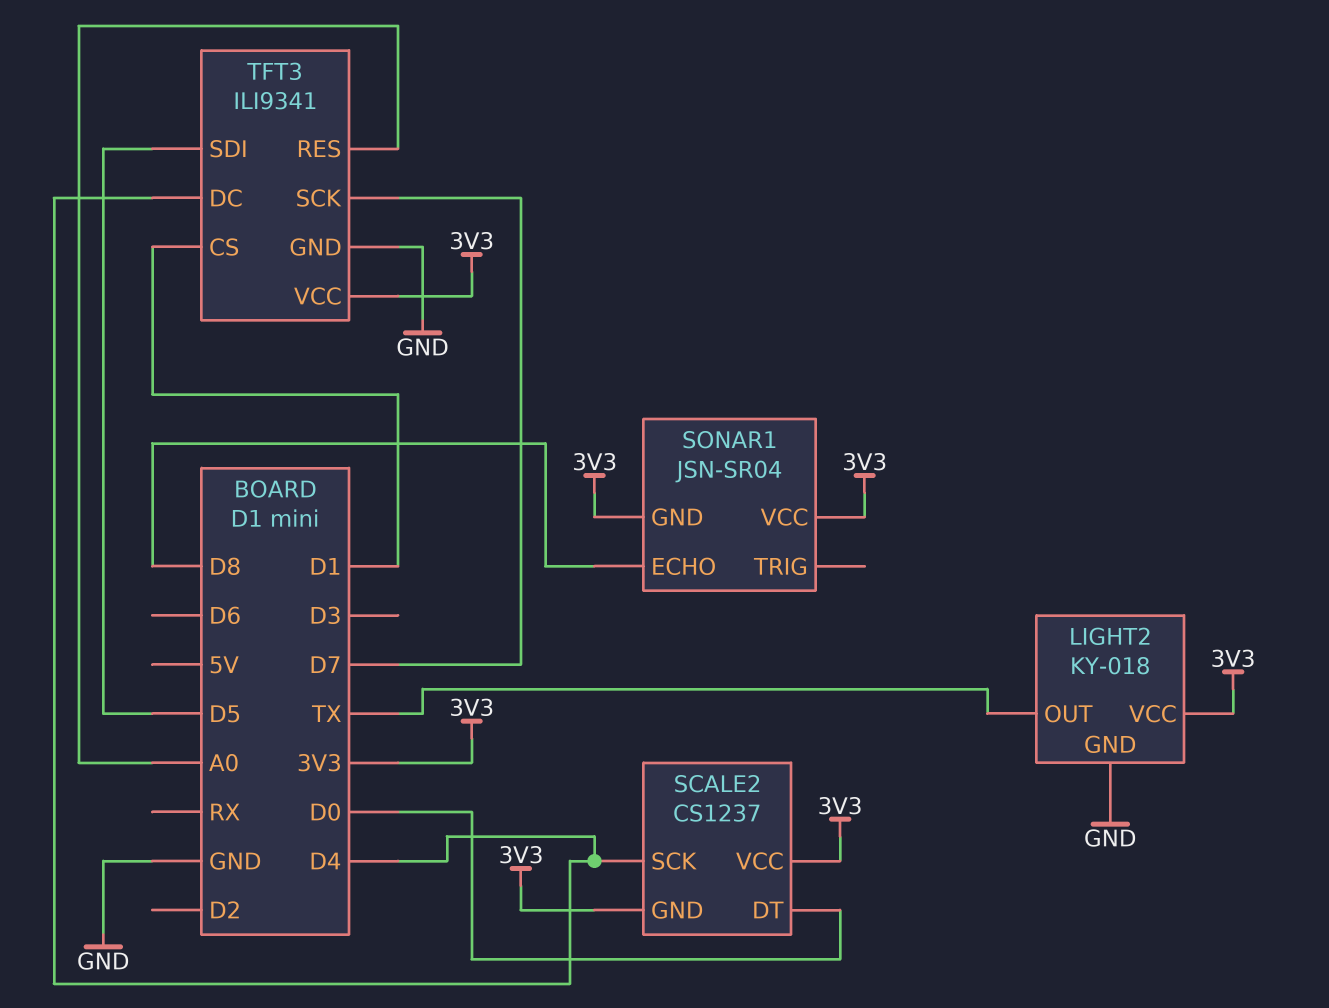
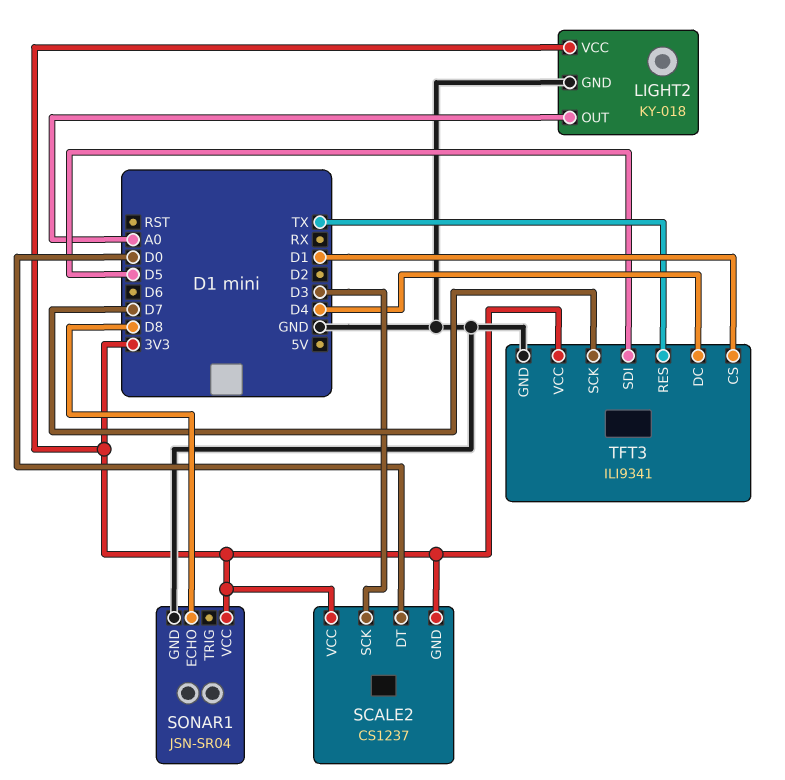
LIGHT2 pin OUT: TX -> A0
SCALE2 pin SCK: D4 -> D3
SONAR1 pin GND: 3V3 -> GND
TFT3 pin RES: A0 -> TX

